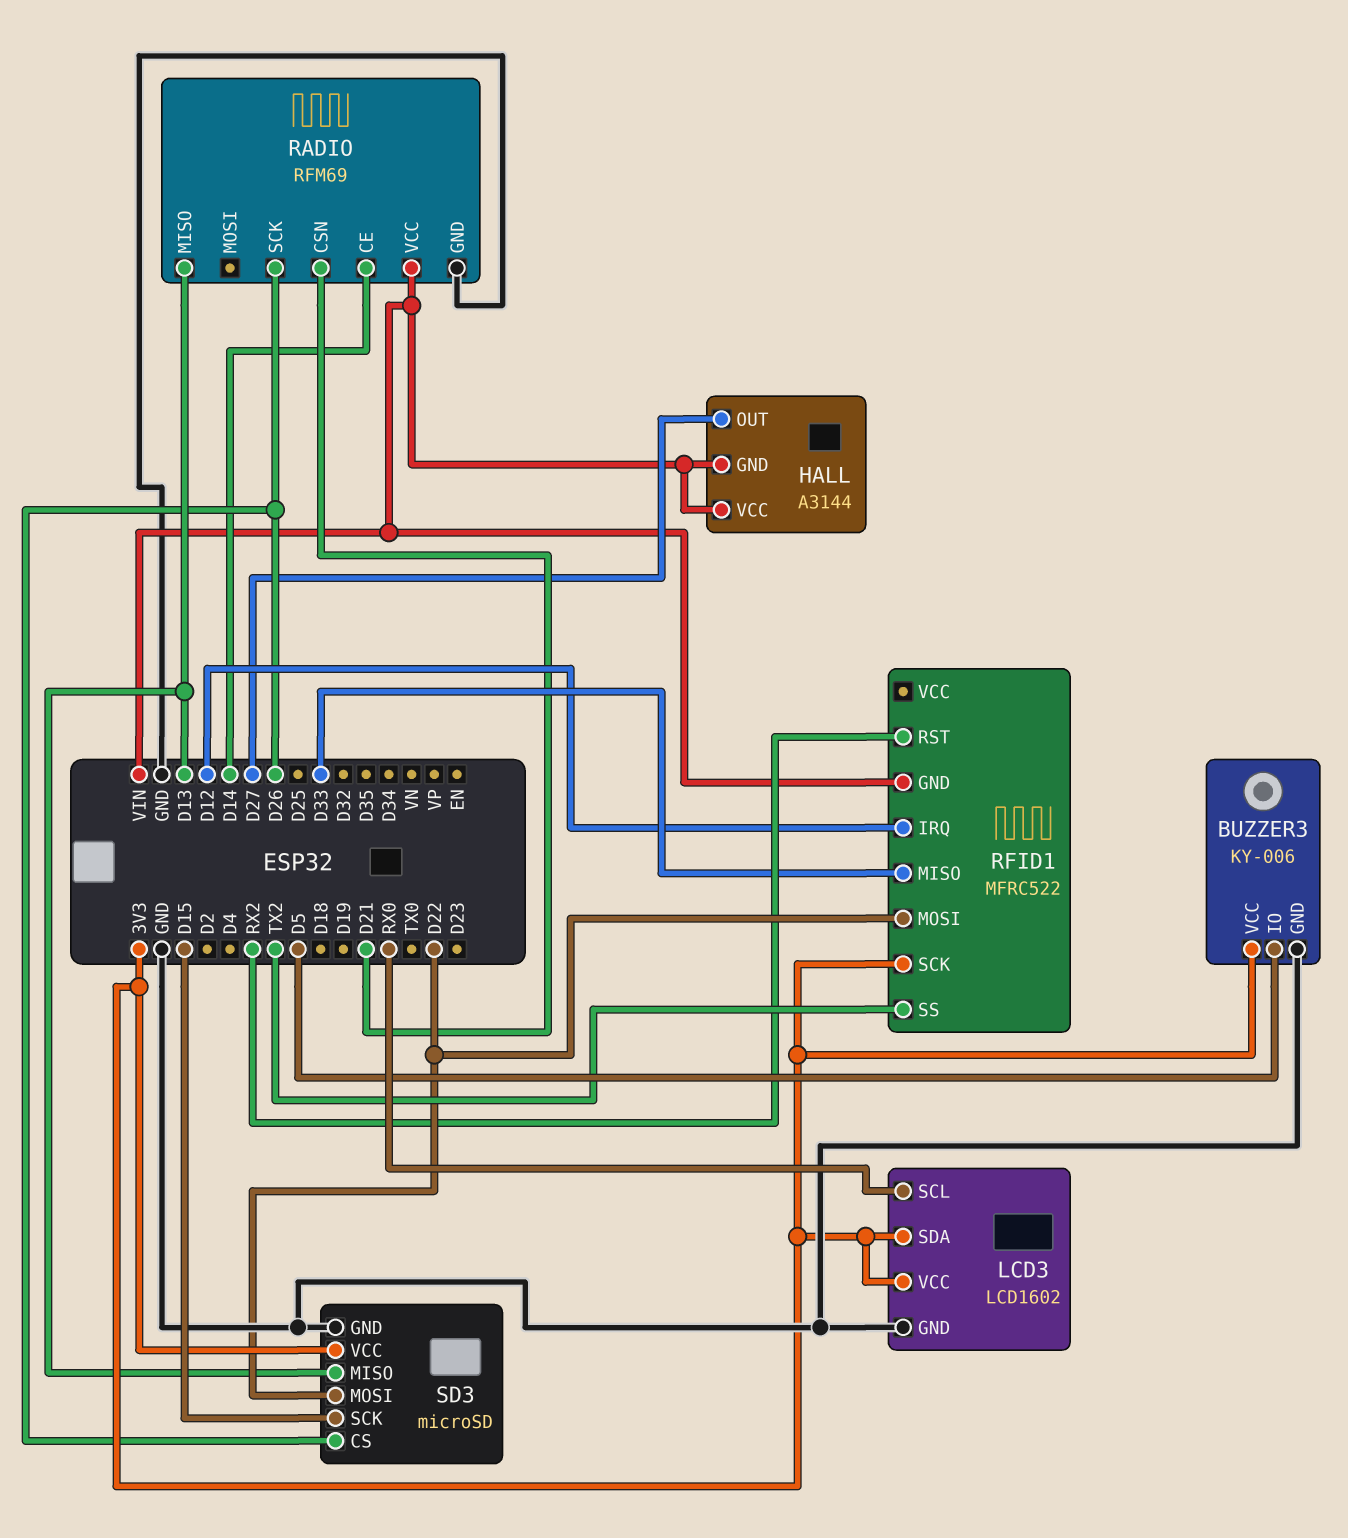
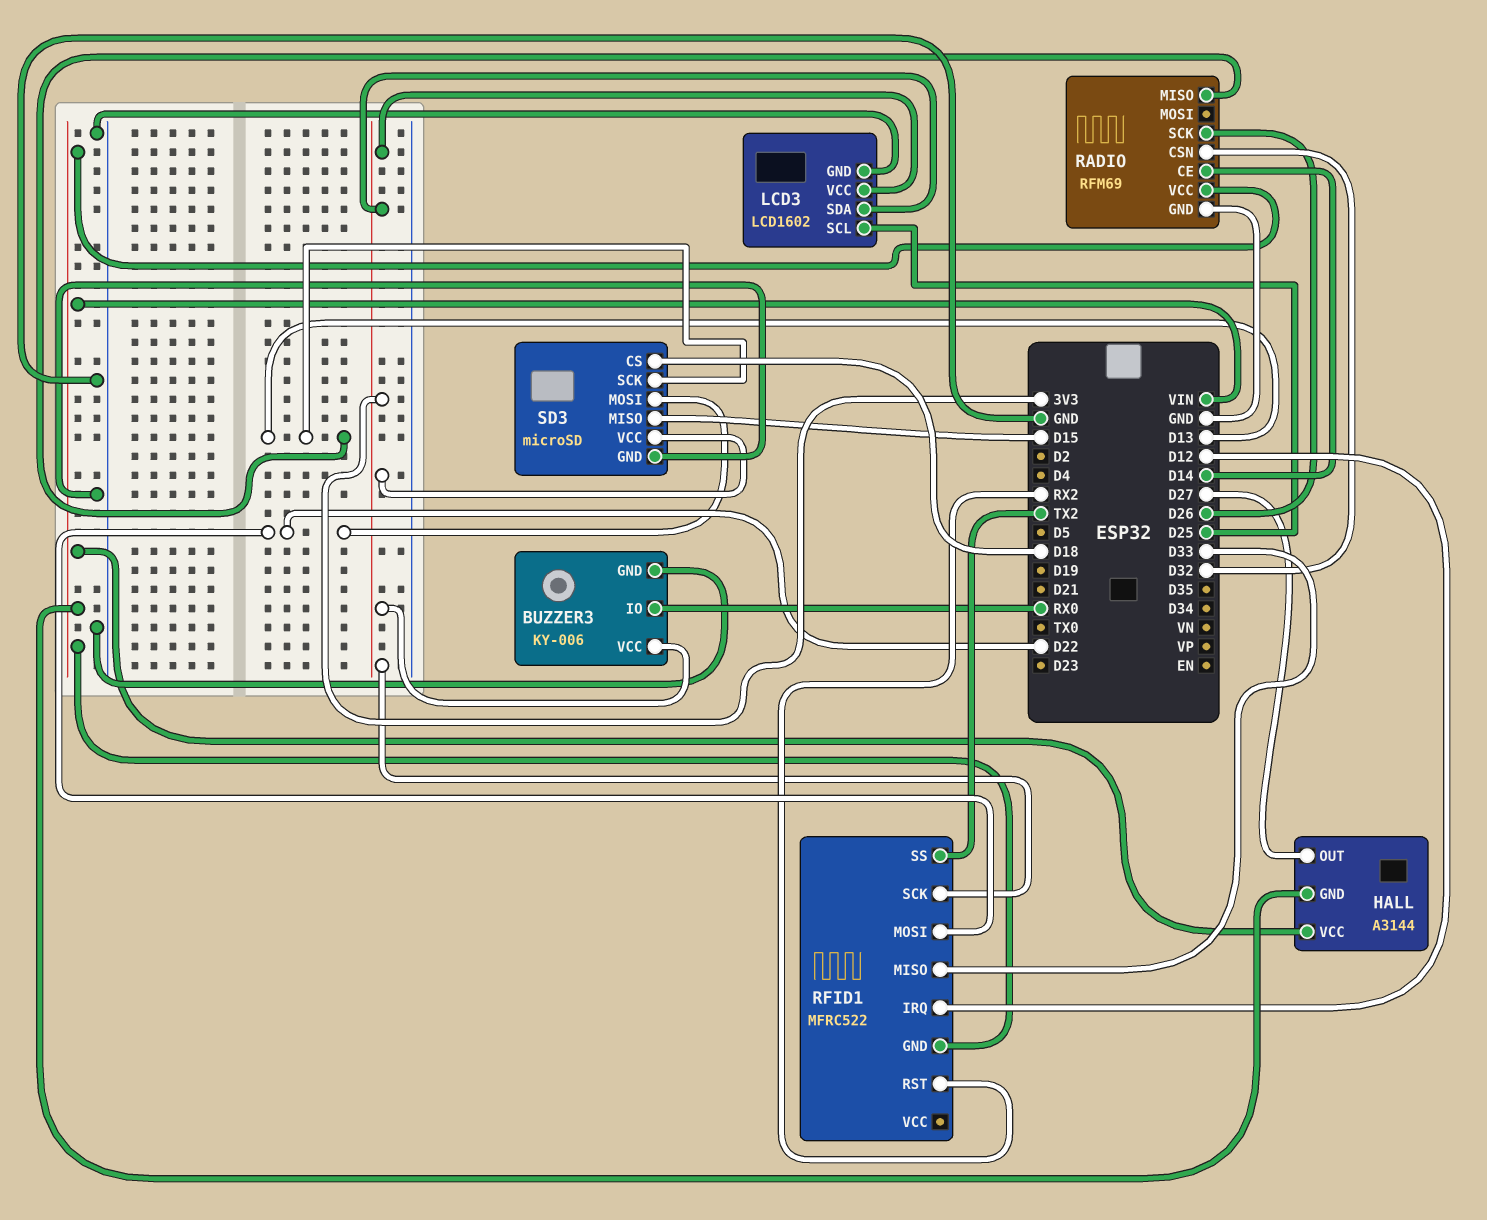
BUZZER3 pin IO: D5 -> RX0
LCD3 pin SCL: RX0 -> D25
RADIO pin CSN: D21 -> D32
SD3 pin CS: D26 -> D18
SD3 pin MISO: D13 -> D15
SD3 pin SCK: D15 -> D13

